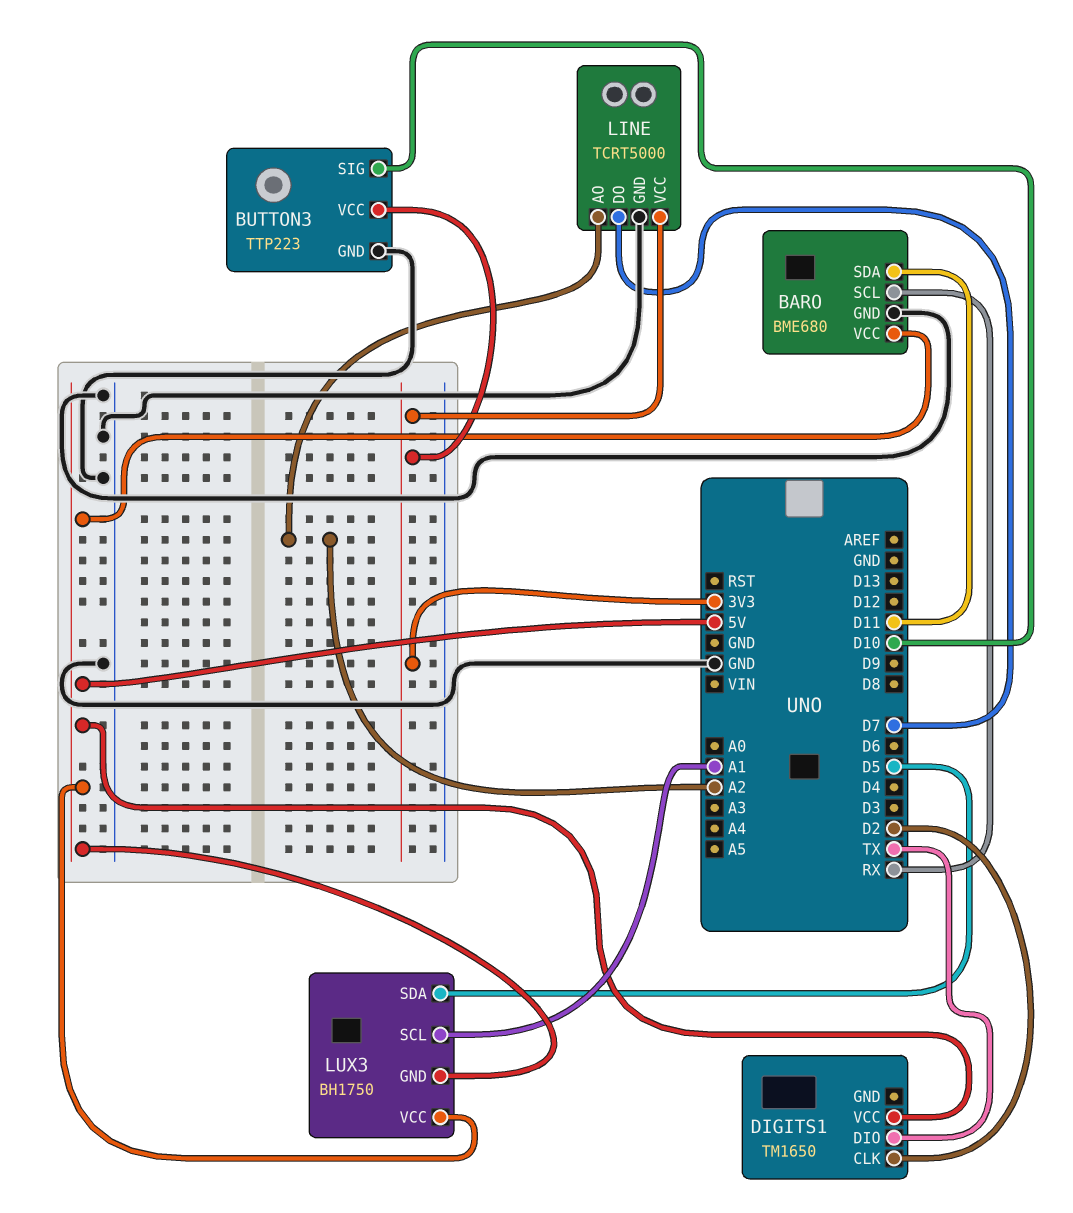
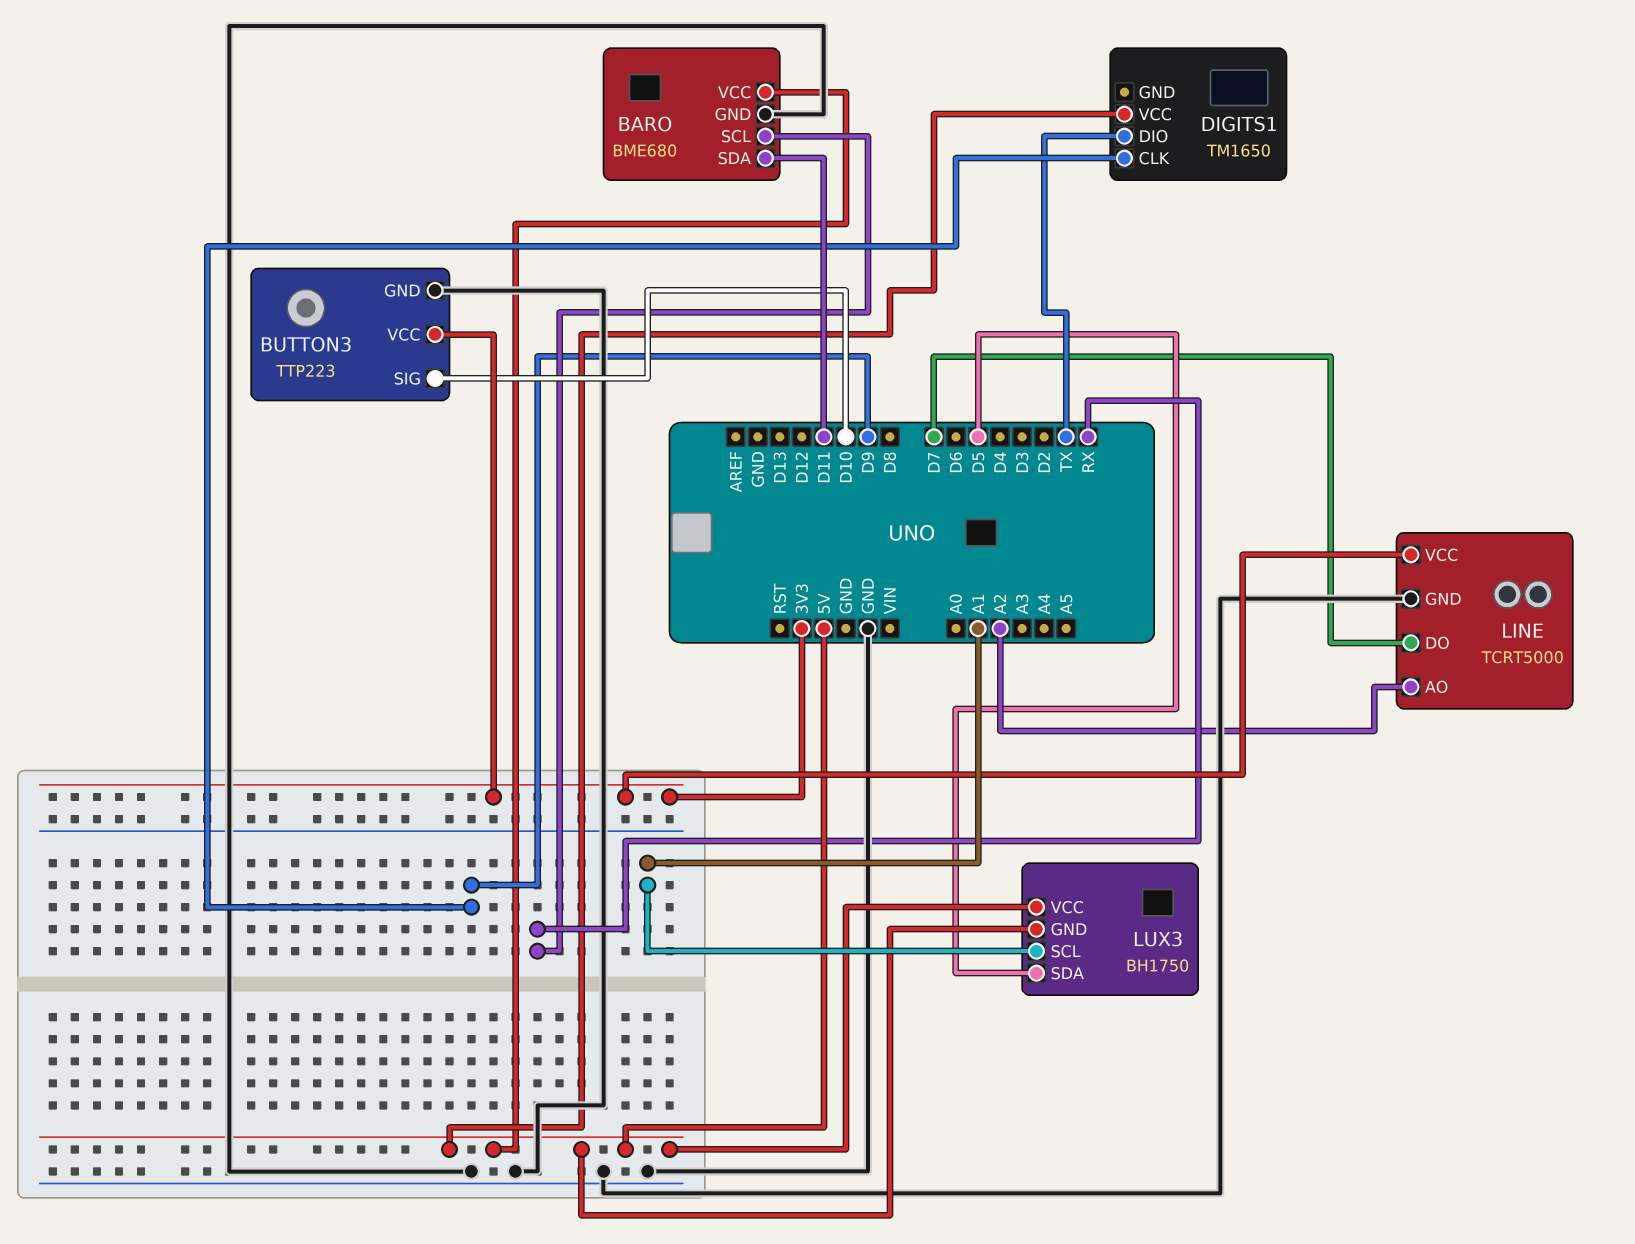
DIGITS1 pin CLK: D2 -> D9

